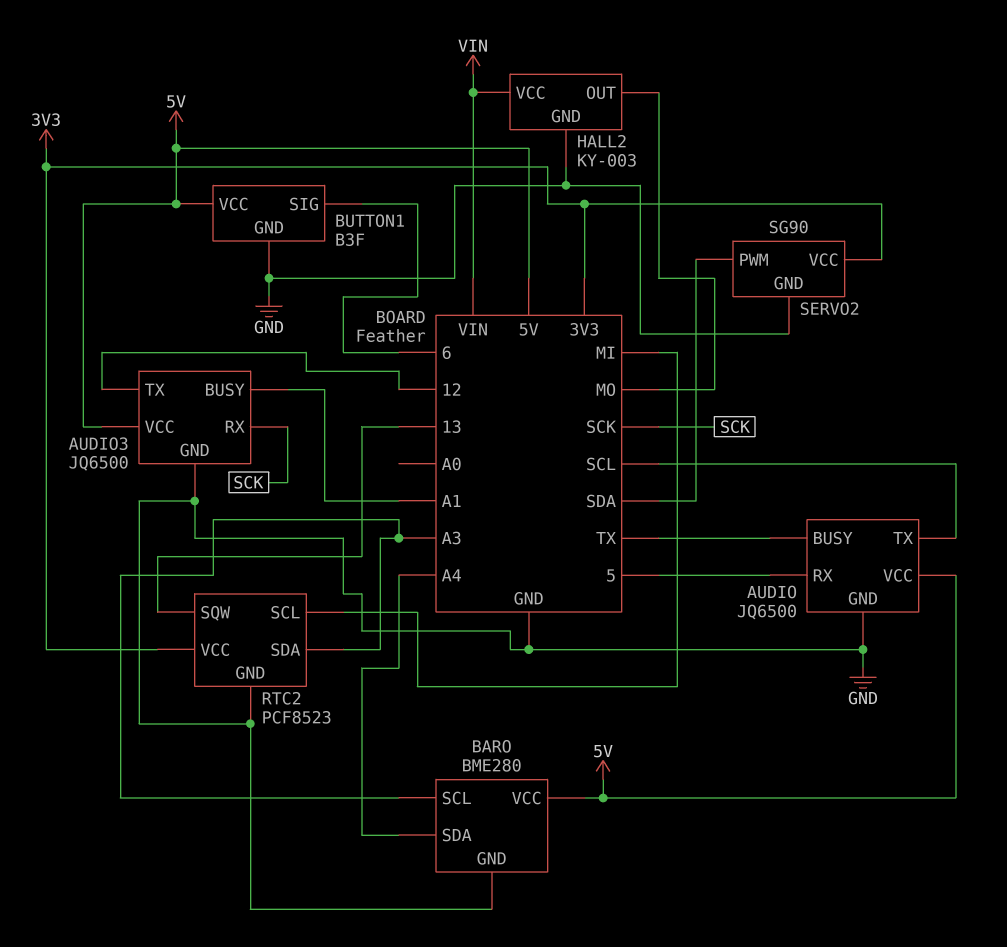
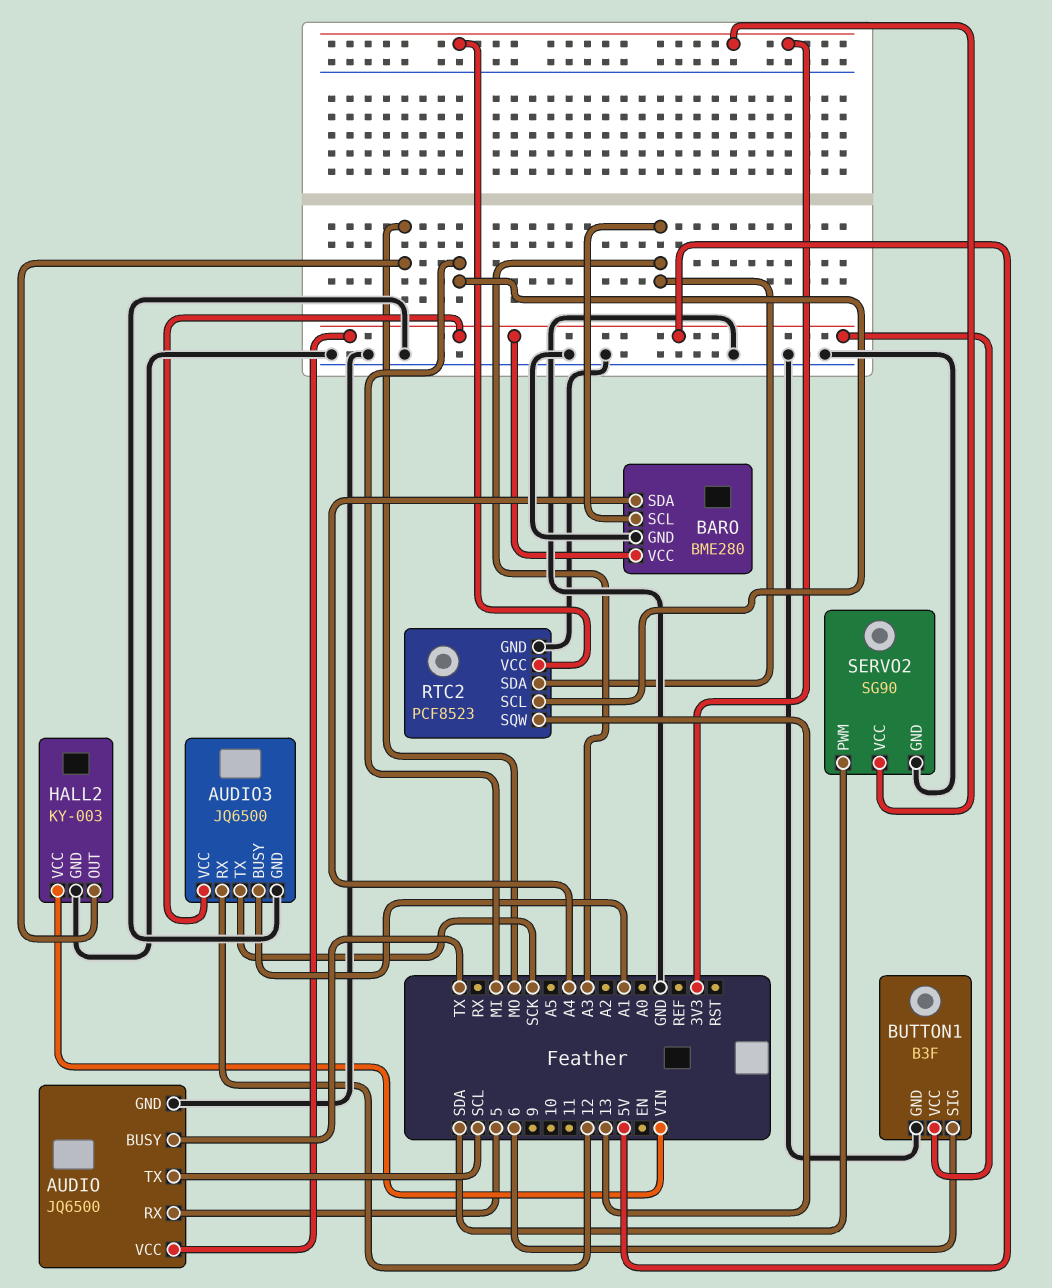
AUDIO3 pin RX: SCK -> 12
AUDIO3 pin TX: 12 -> SCK

